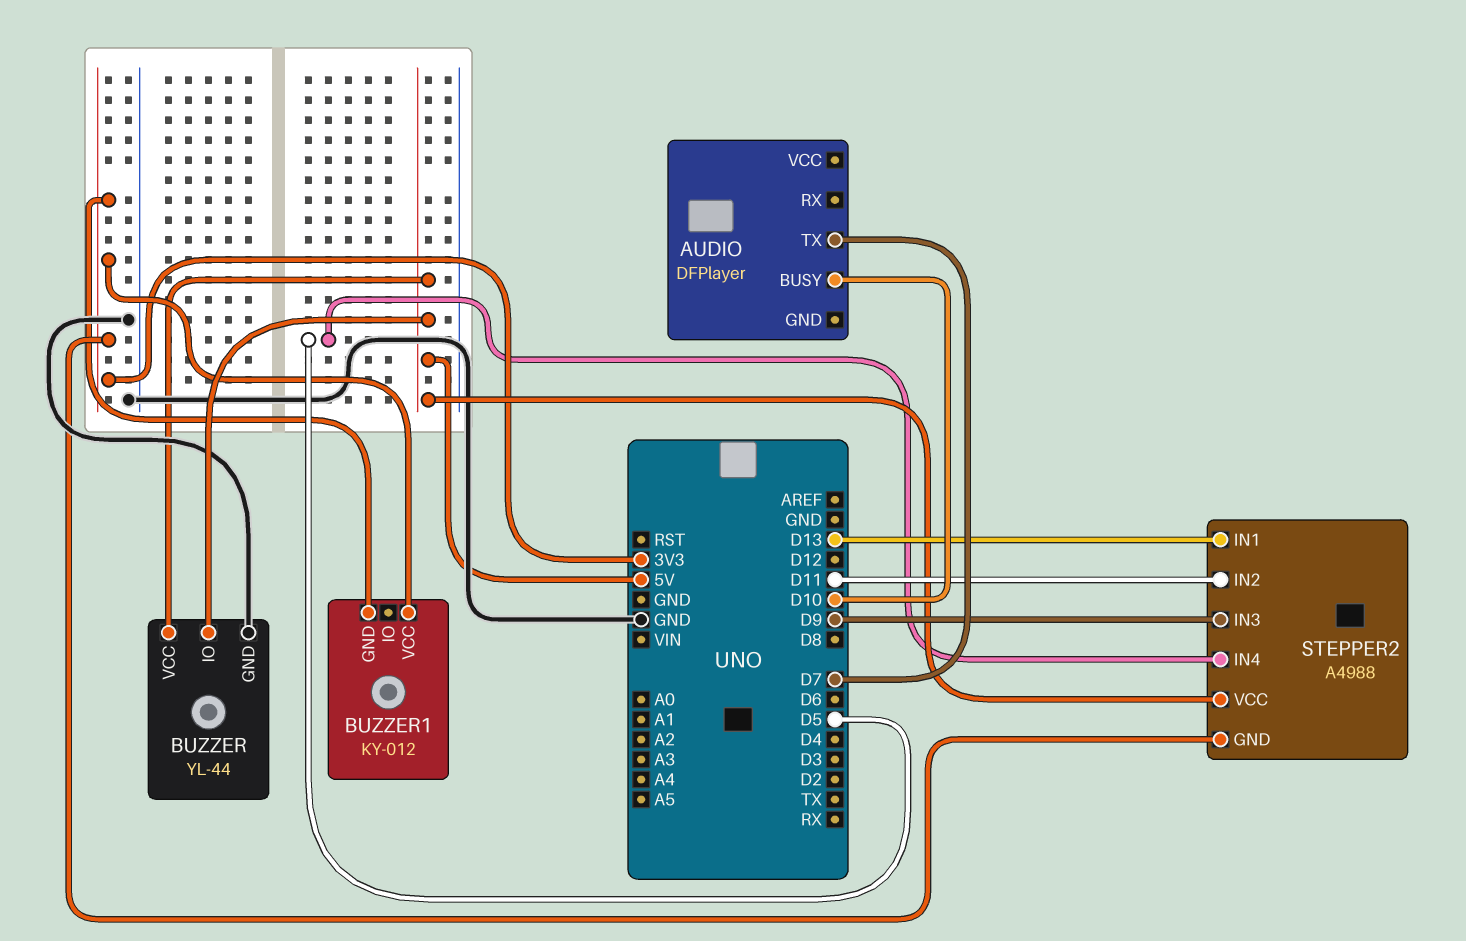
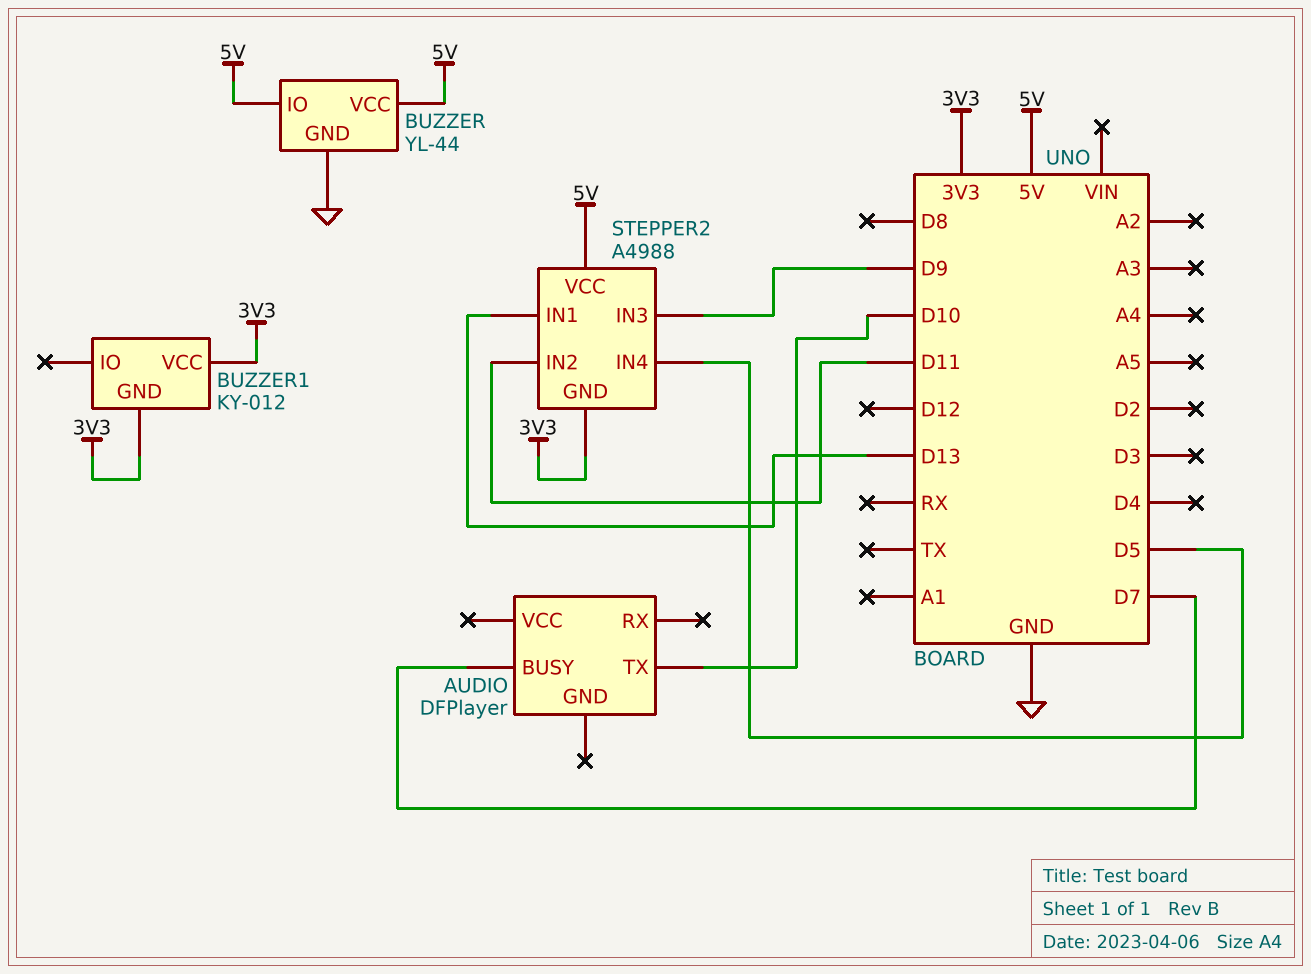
AUDIO pin BUSY: D10 -> D7
AUDIO pin TX: D7 -> D10

